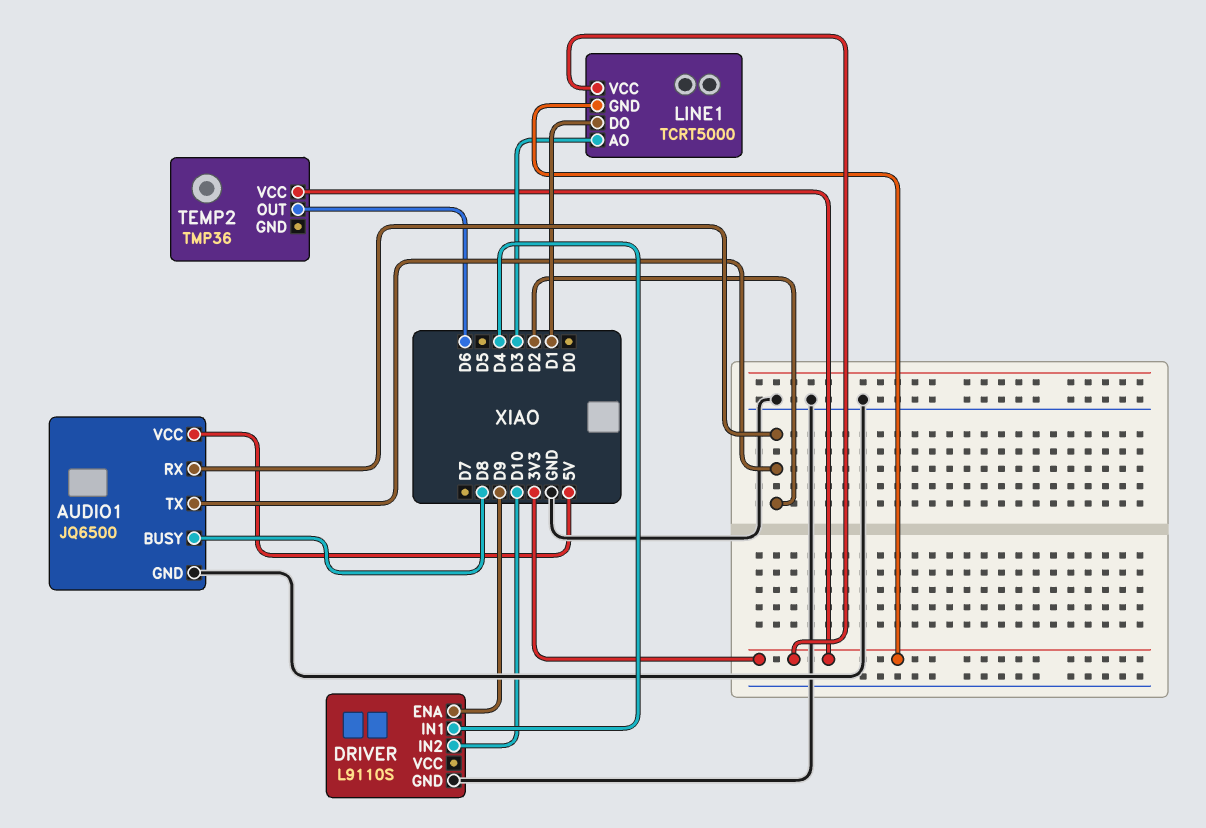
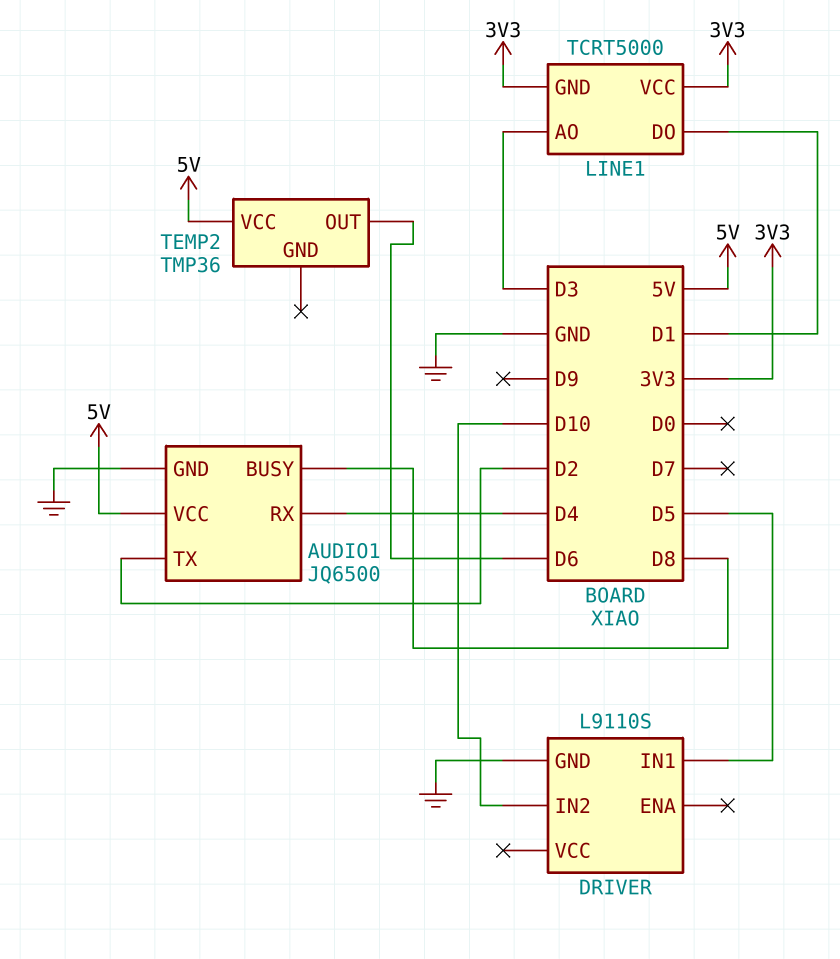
AUDIO1 pin RX: D2 -> D4
DRIVER pin ENA: D9 -> none
DRIVER pin IN1: D4 -> D5
TEMP2 pin VCC: 3V3 -> 5V

